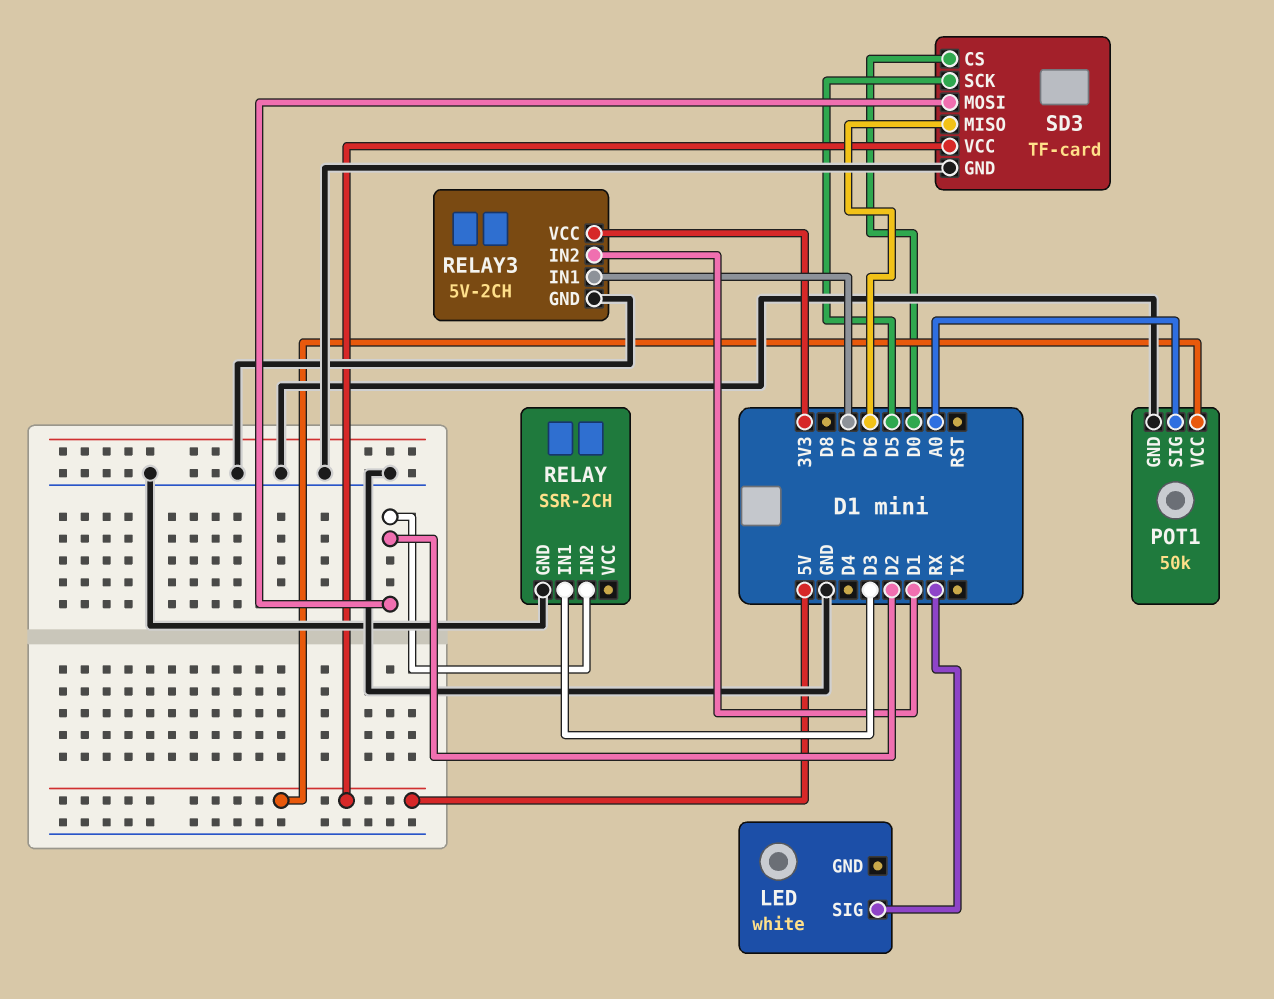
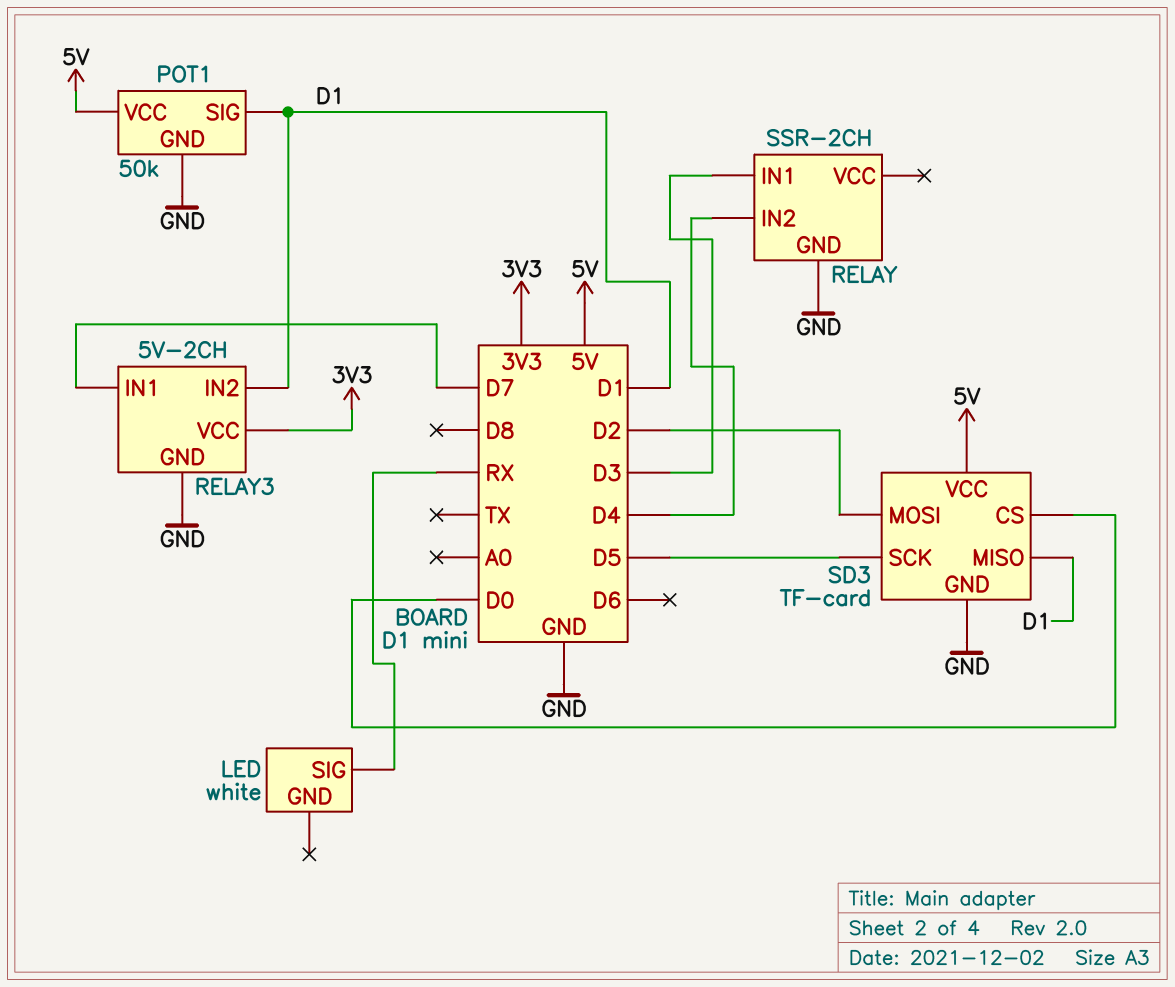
POT1 pin SIG: A0 -> D1
RELAY pin IN2: D2 -> D4
SD3 pin MISO: D6 -> D1

